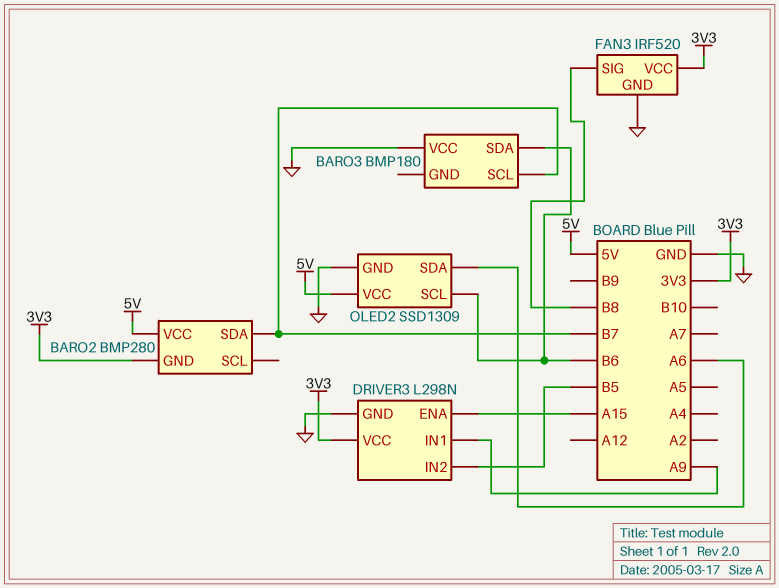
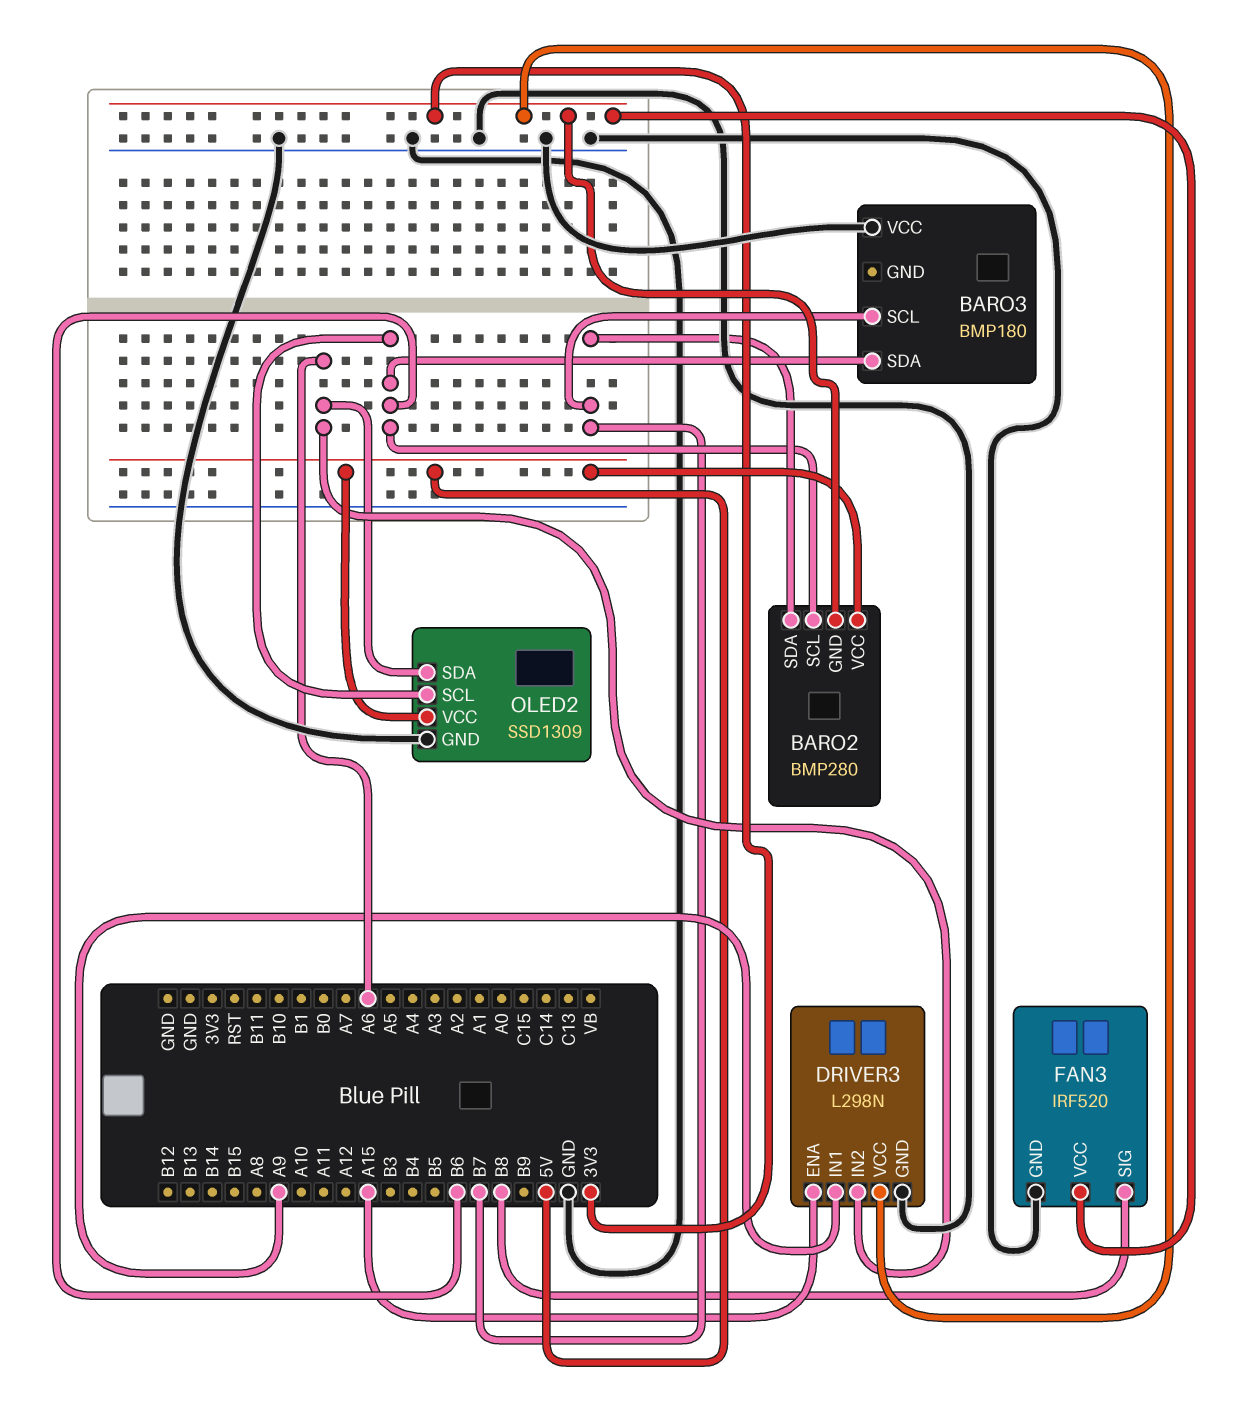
BARO2 pin SCL: none -> B6
DRIVER3 pin IN2: B5 -> A6

